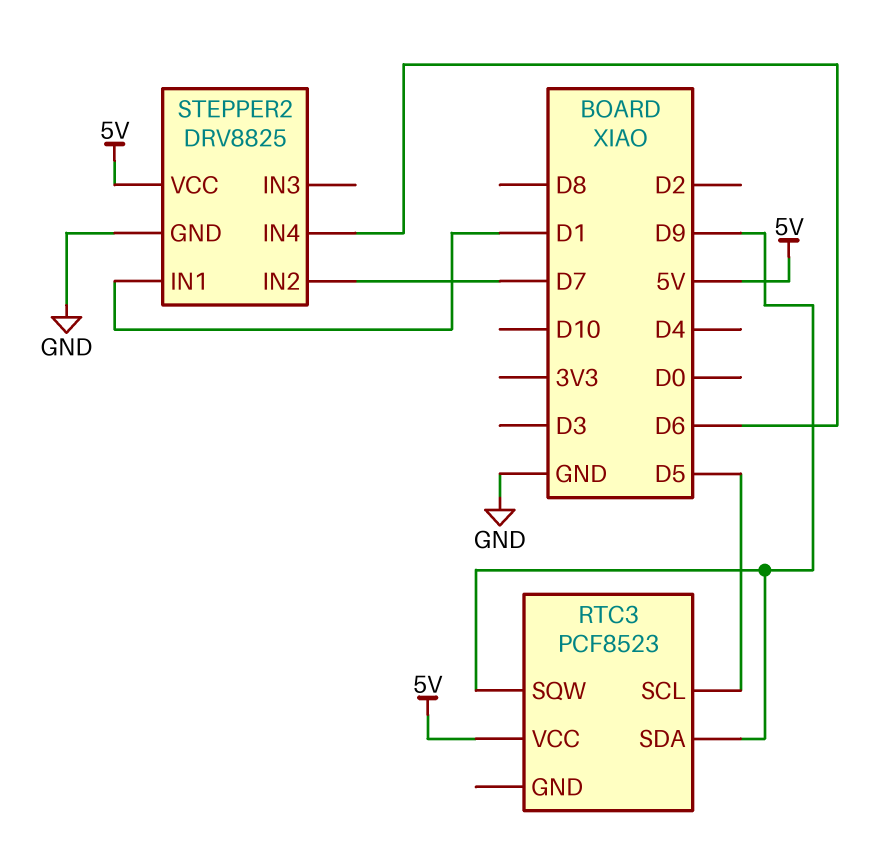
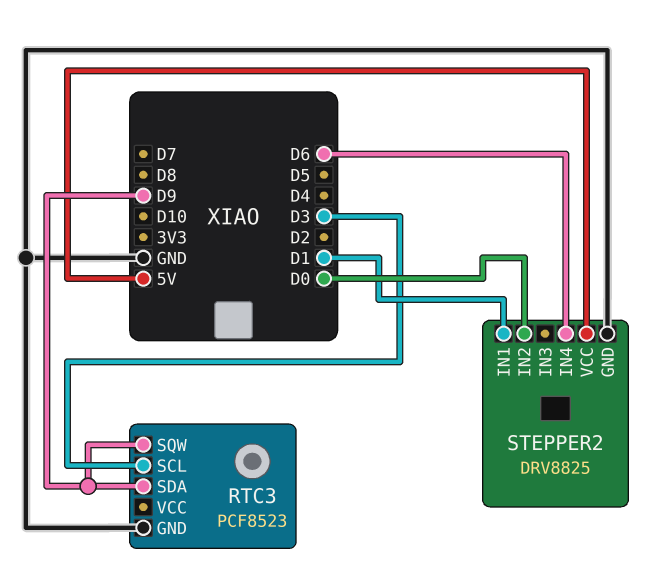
RTC3 pin GND: none -> GND
RTC3 pin SCL: D5 -> D3
RTC3 pin VCC: 5V -> none
STEPPER2 pin IN2: D7 -> D0

